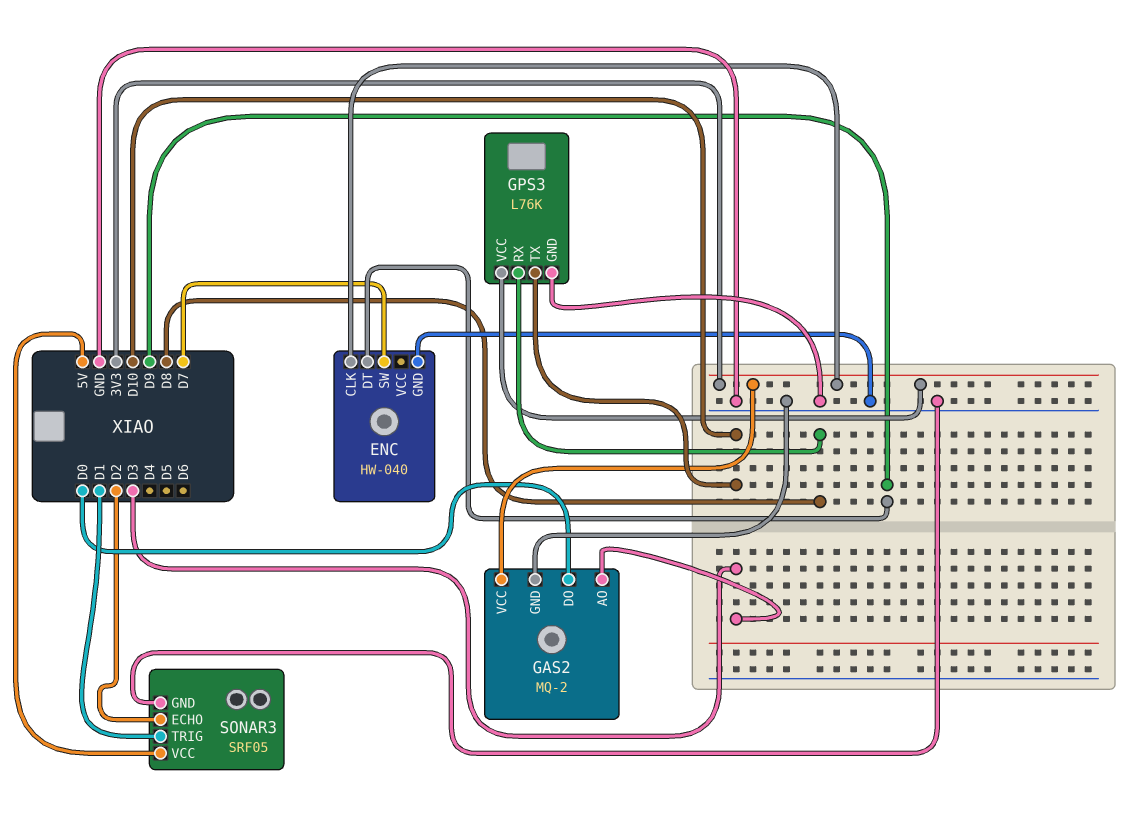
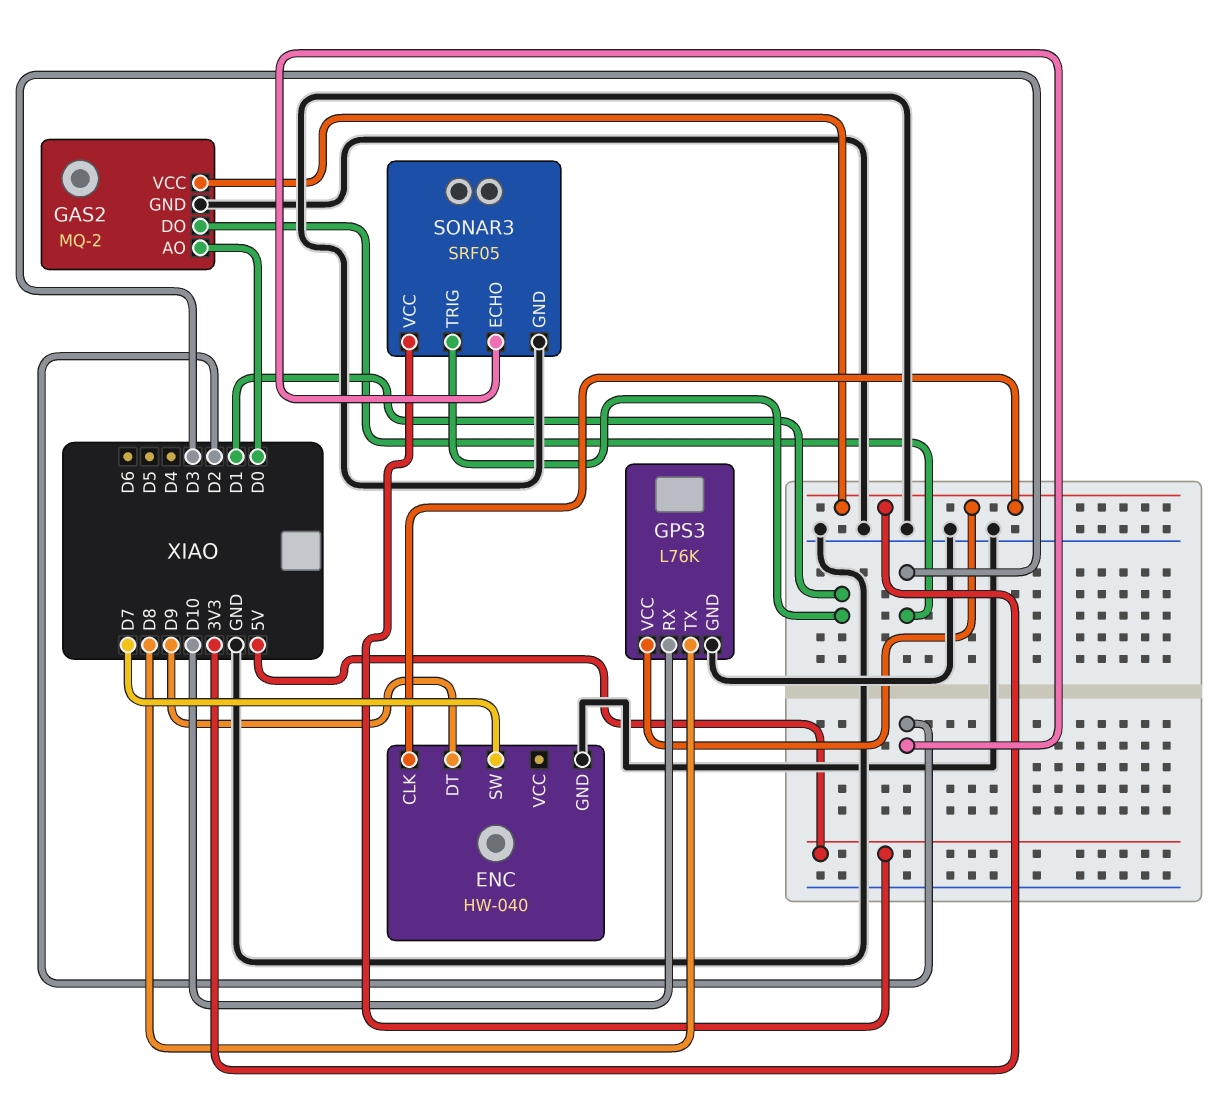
GAS2 pin AO: D3 -> D0
GAS2 pin DO: D0 -> D3
GPS3 pin RX: D8 -> D10
GPS3 pin TX: D10 -> D8

